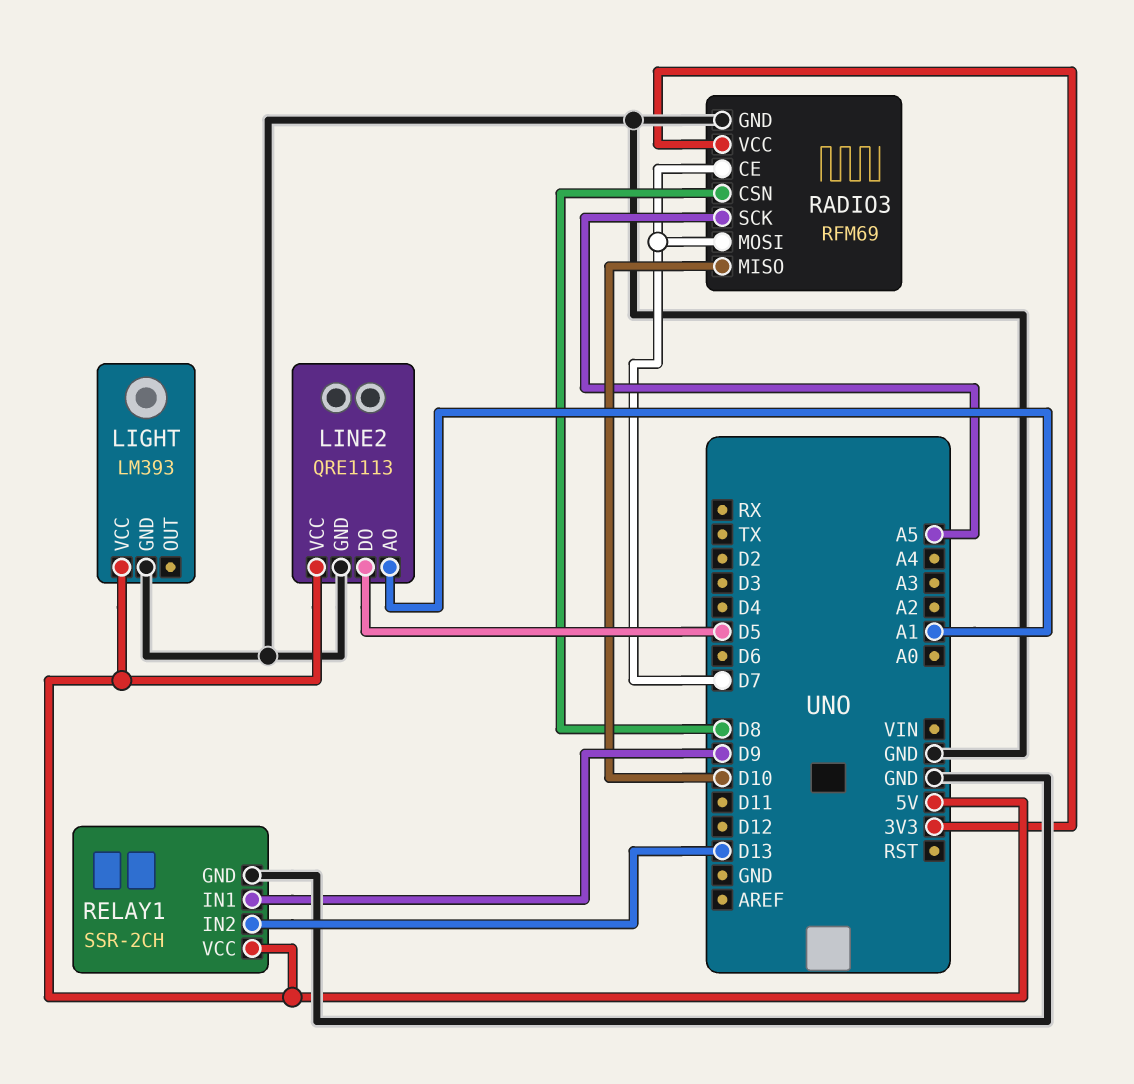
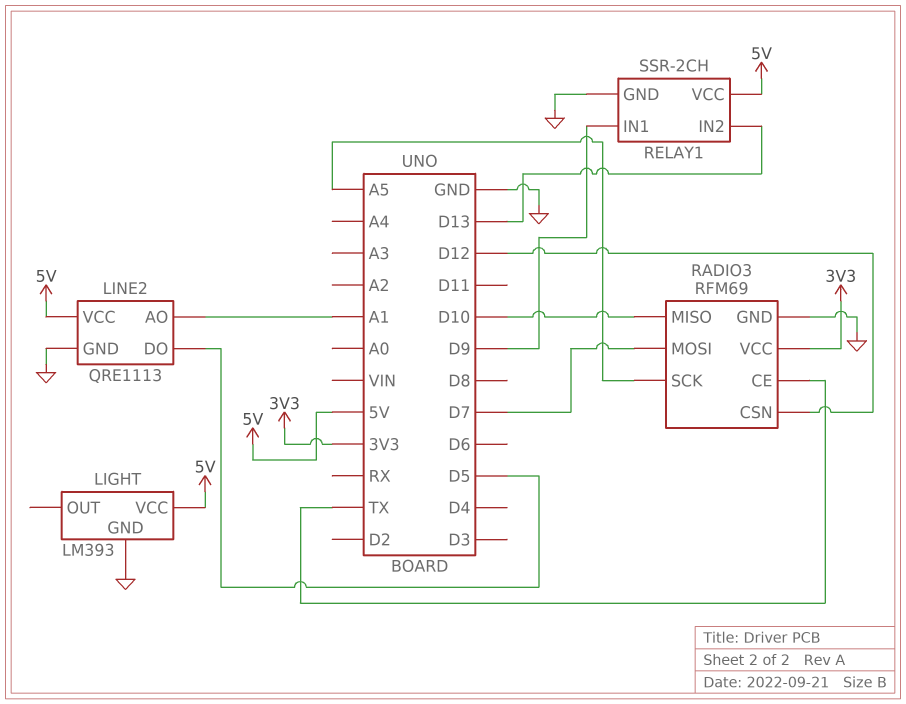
RADIO3 pin CE: D7 -> TX
RADIO3 pin CSN: D8 -> D12

